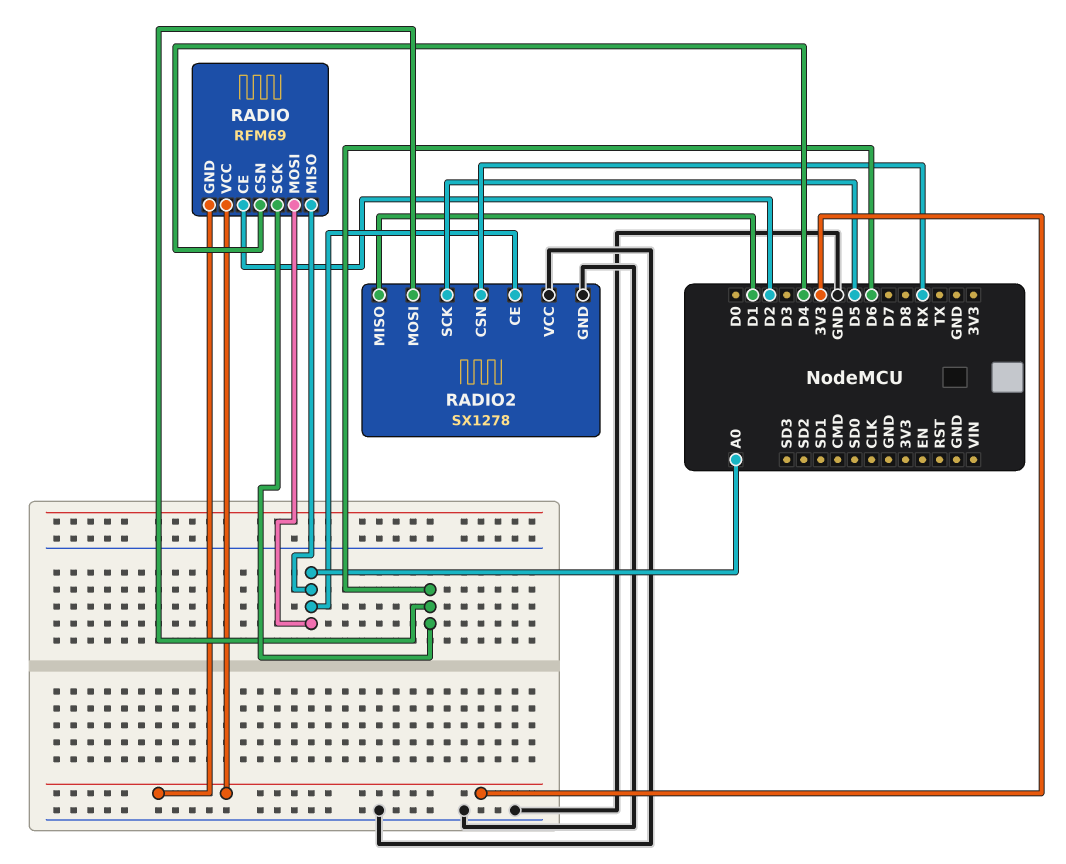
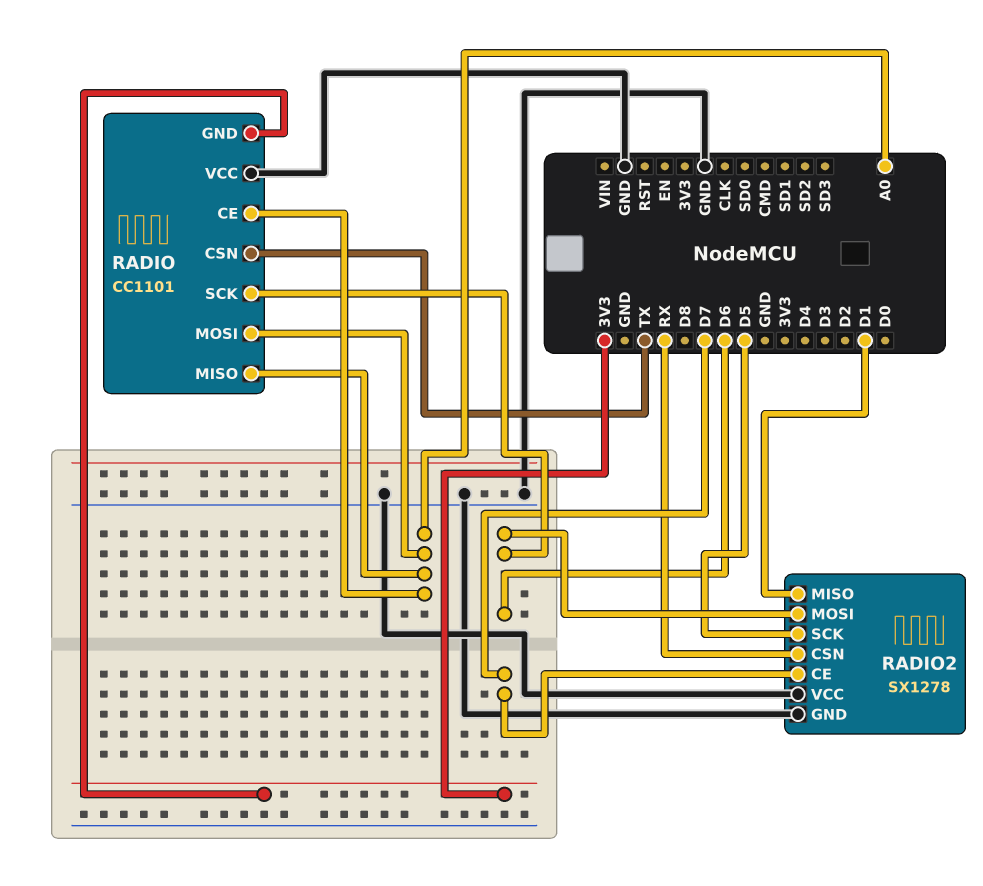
RADIO: RFM69 -> CC1101
RADIO pin CE: D2 -> A0
RADIO pin CSN: D4 -> TX
RADIO pin VCC: 3V3 -> GND
RADIO2 pin CE: A0 -> D7

